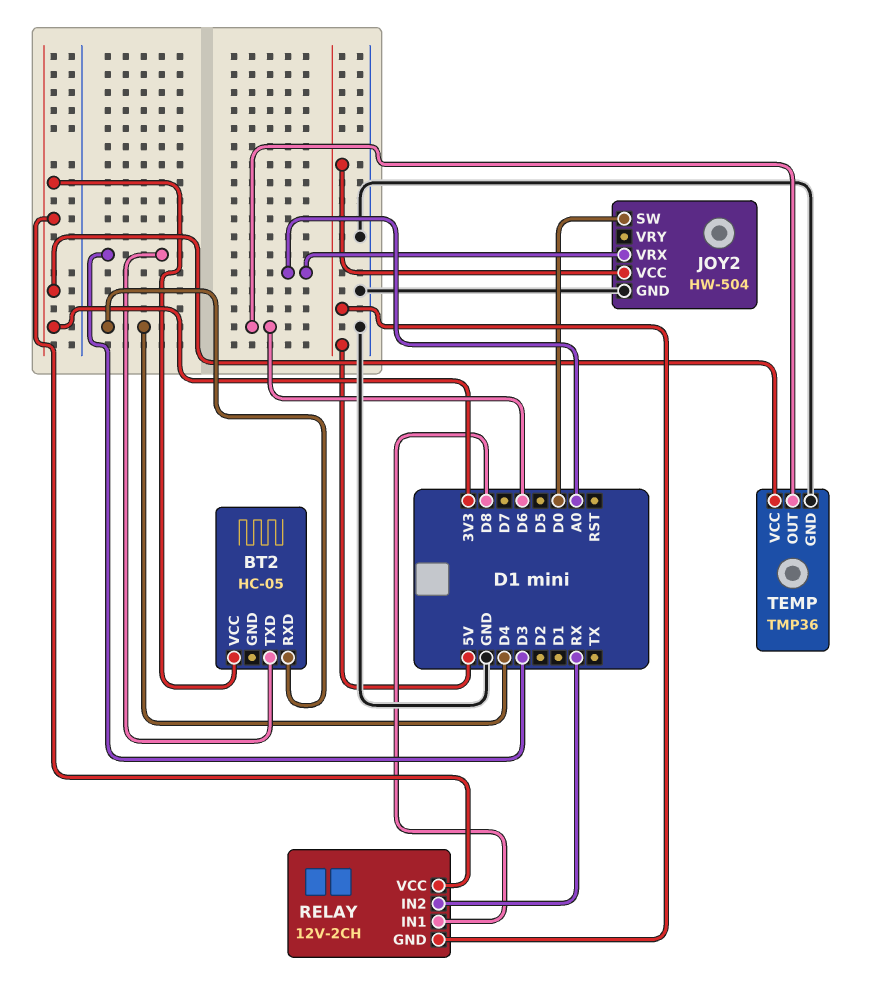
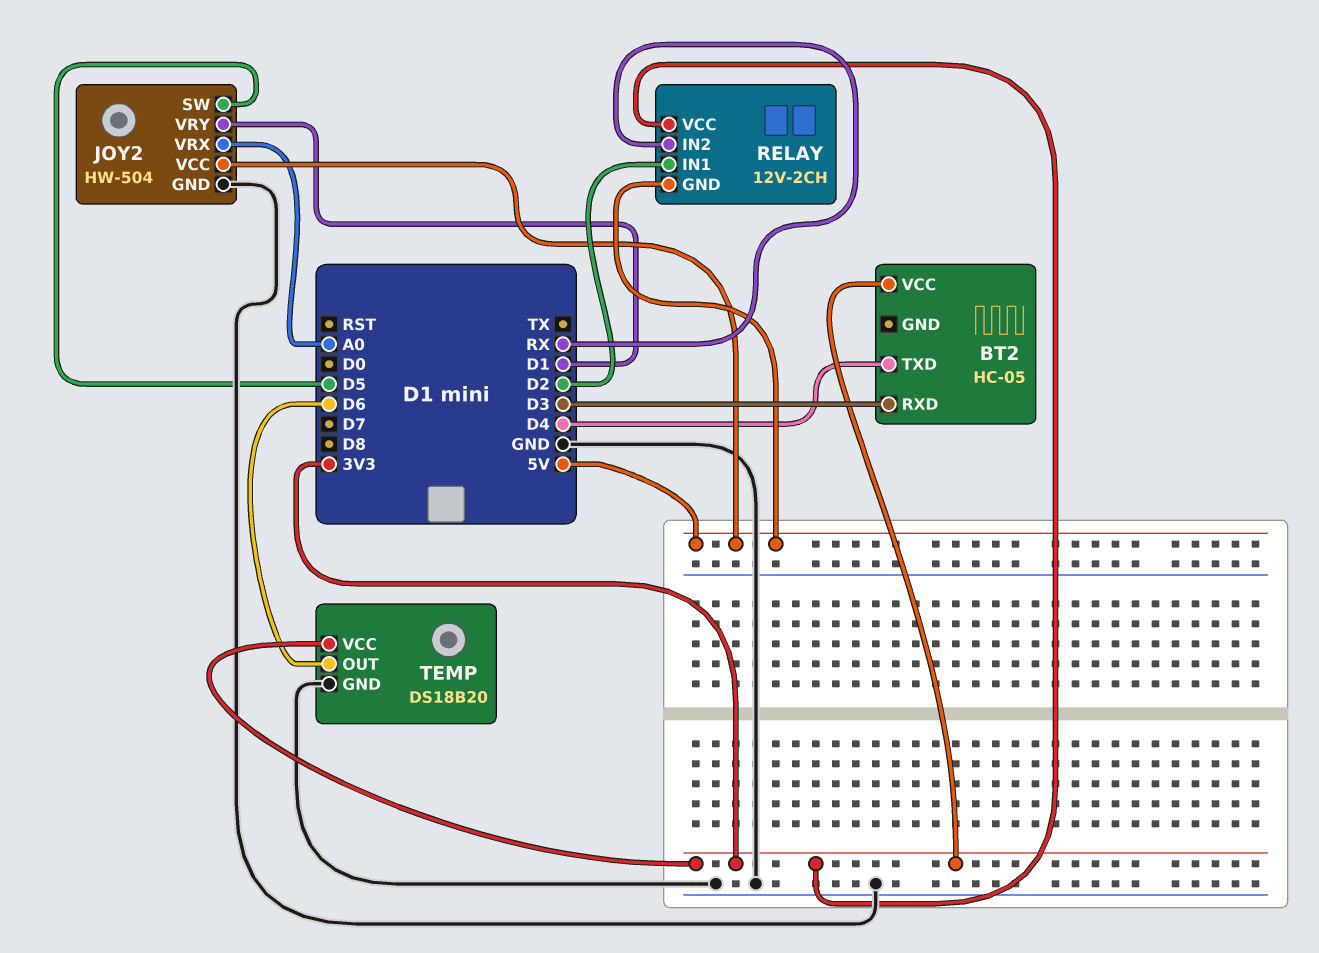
BT2 pin RXD: D4 -> D3
BT2 pin TXD: D3 -> D4
JOY2 pin SW: D0 -> D5
JOY2 pin VRY: none -> D1
RELAY pin IN1: D8 -> D2
TEMP: TMP36 -> DS18B20

